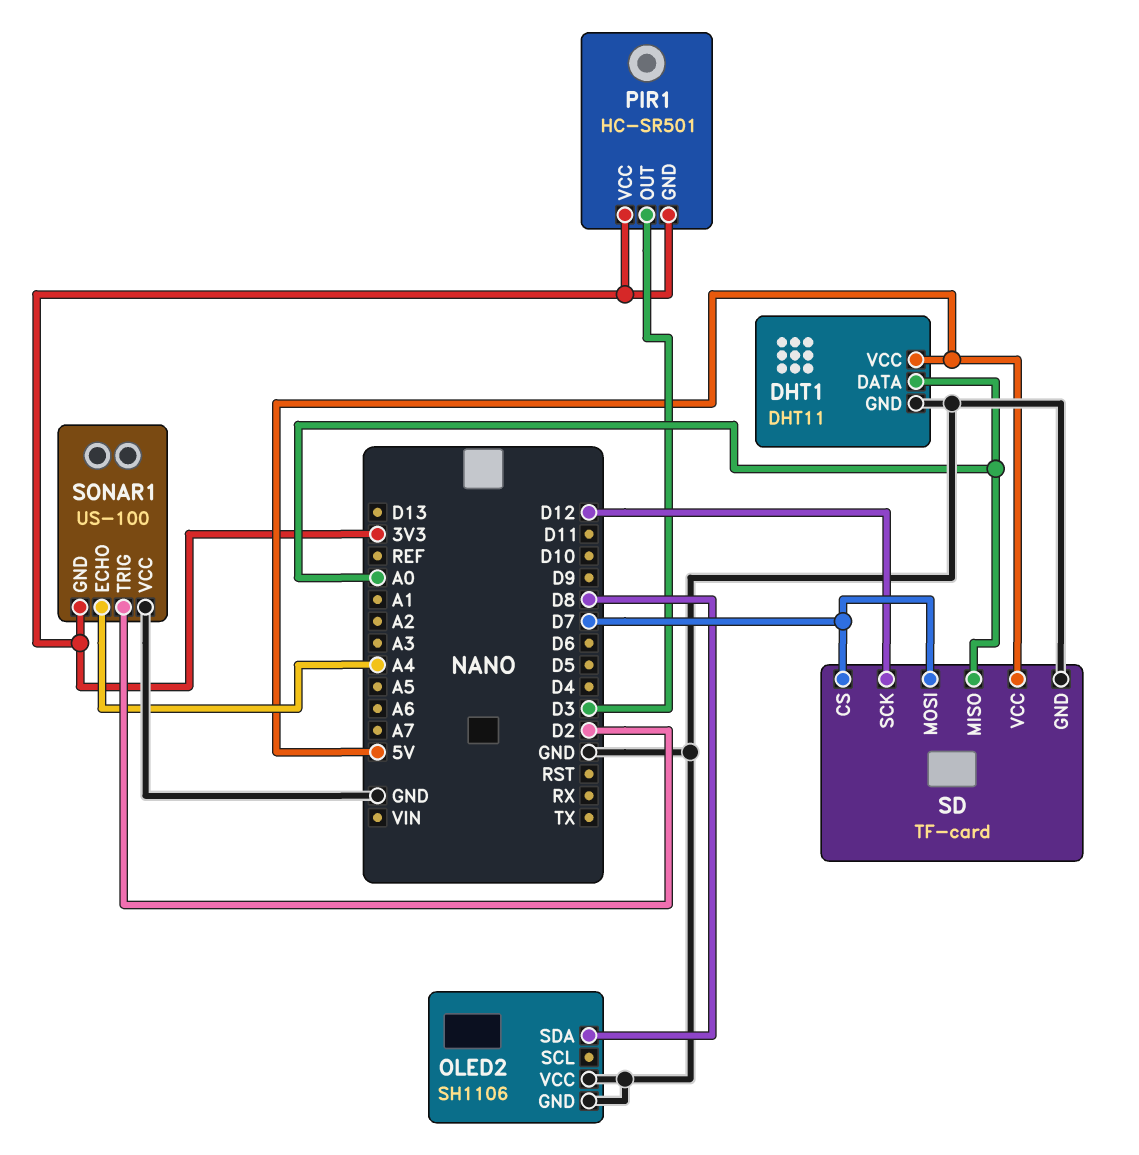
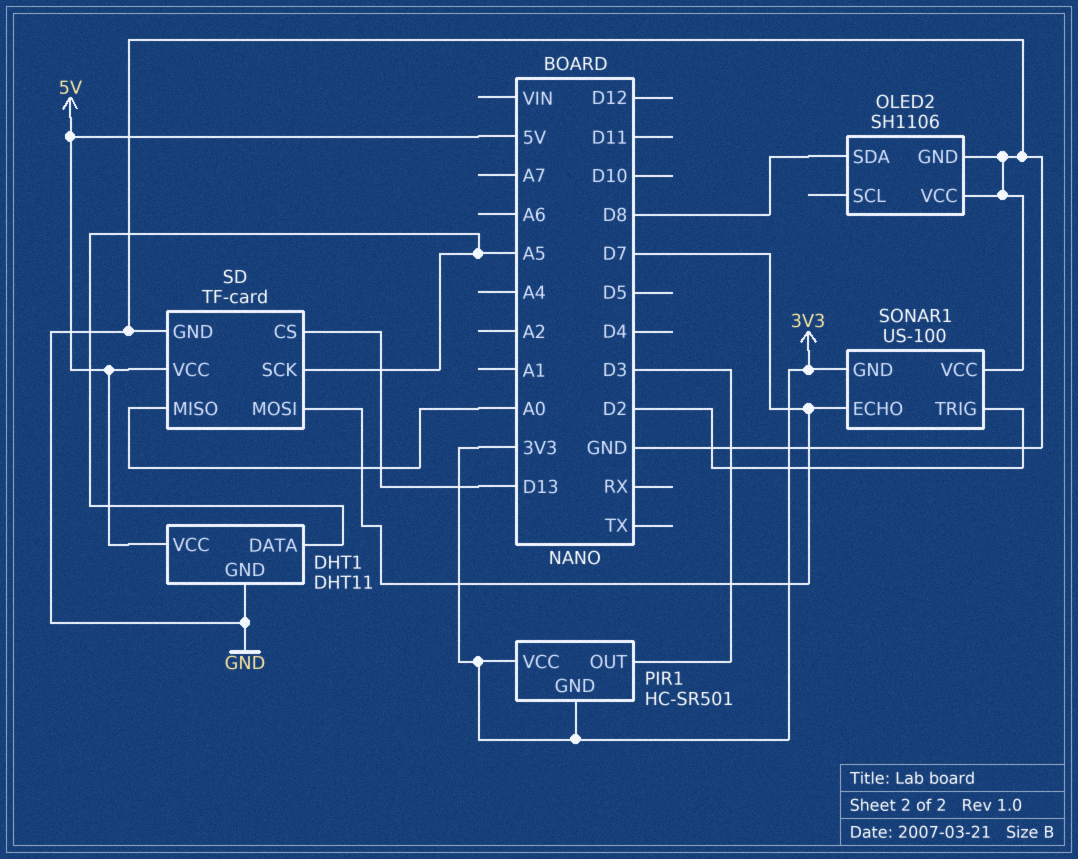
DHT1 pin DATA: A0 -> A5
SD pin CS: D7 -> D13
SD pin SCK: D12 -> A5
SONAR1 pin ECHO: A4 -> D7

